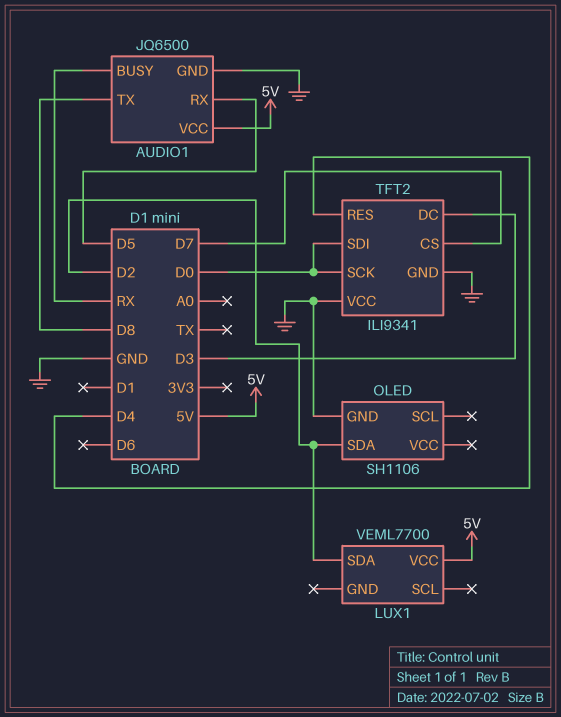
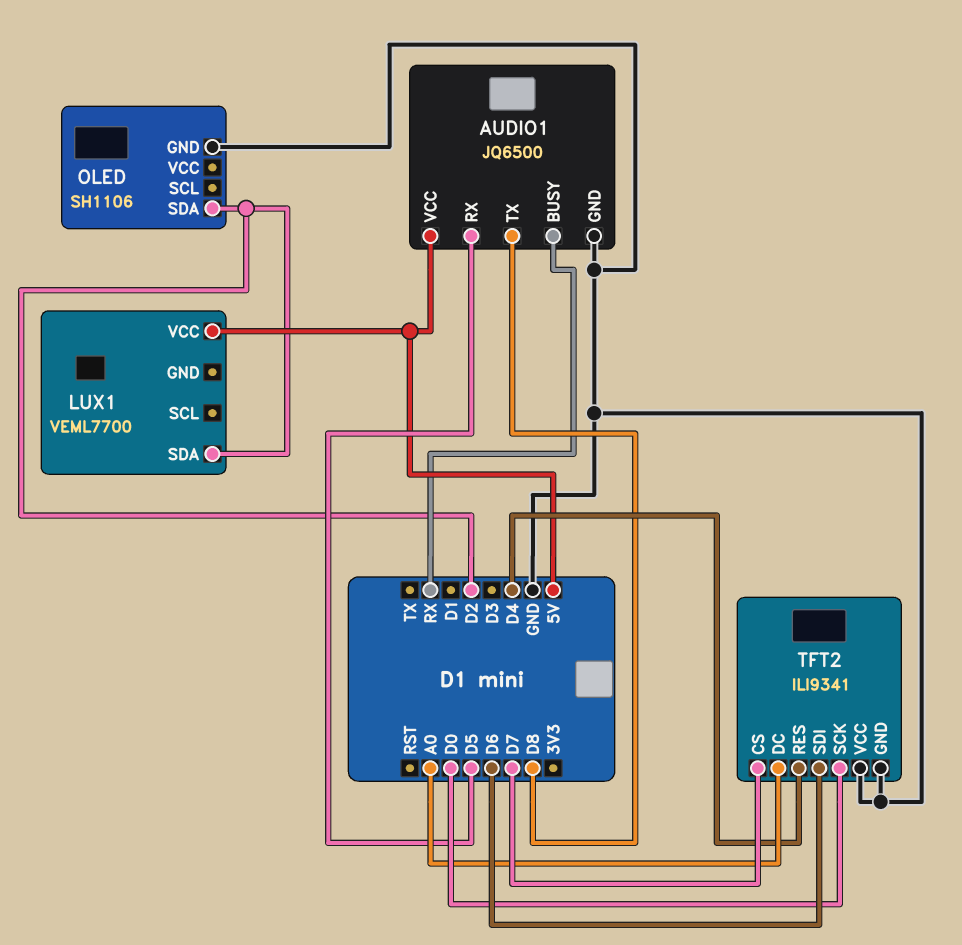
TFT2 pin DC: D3 -> A0
TFT2 pin SDI: D0 -> D6

